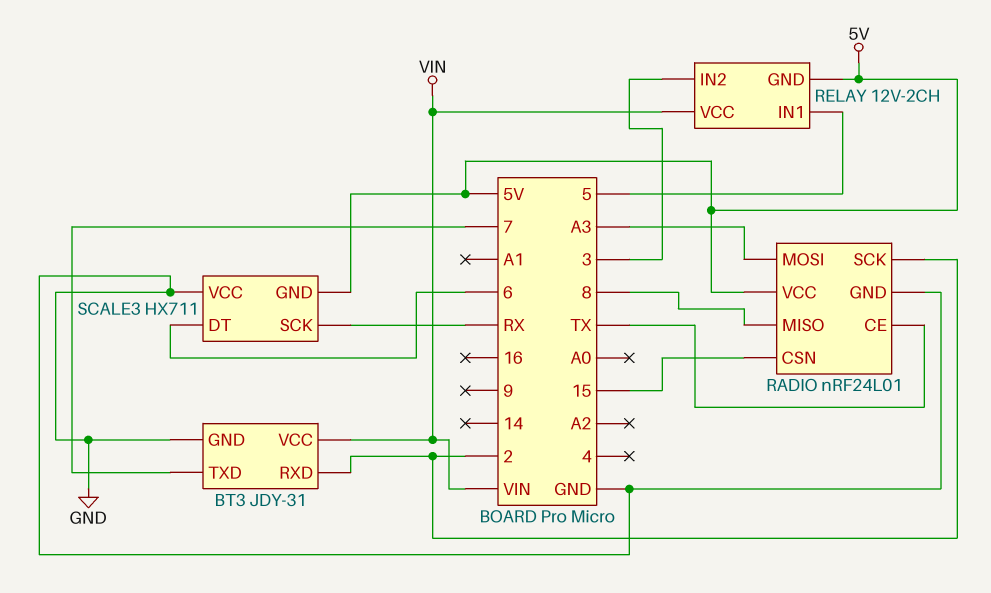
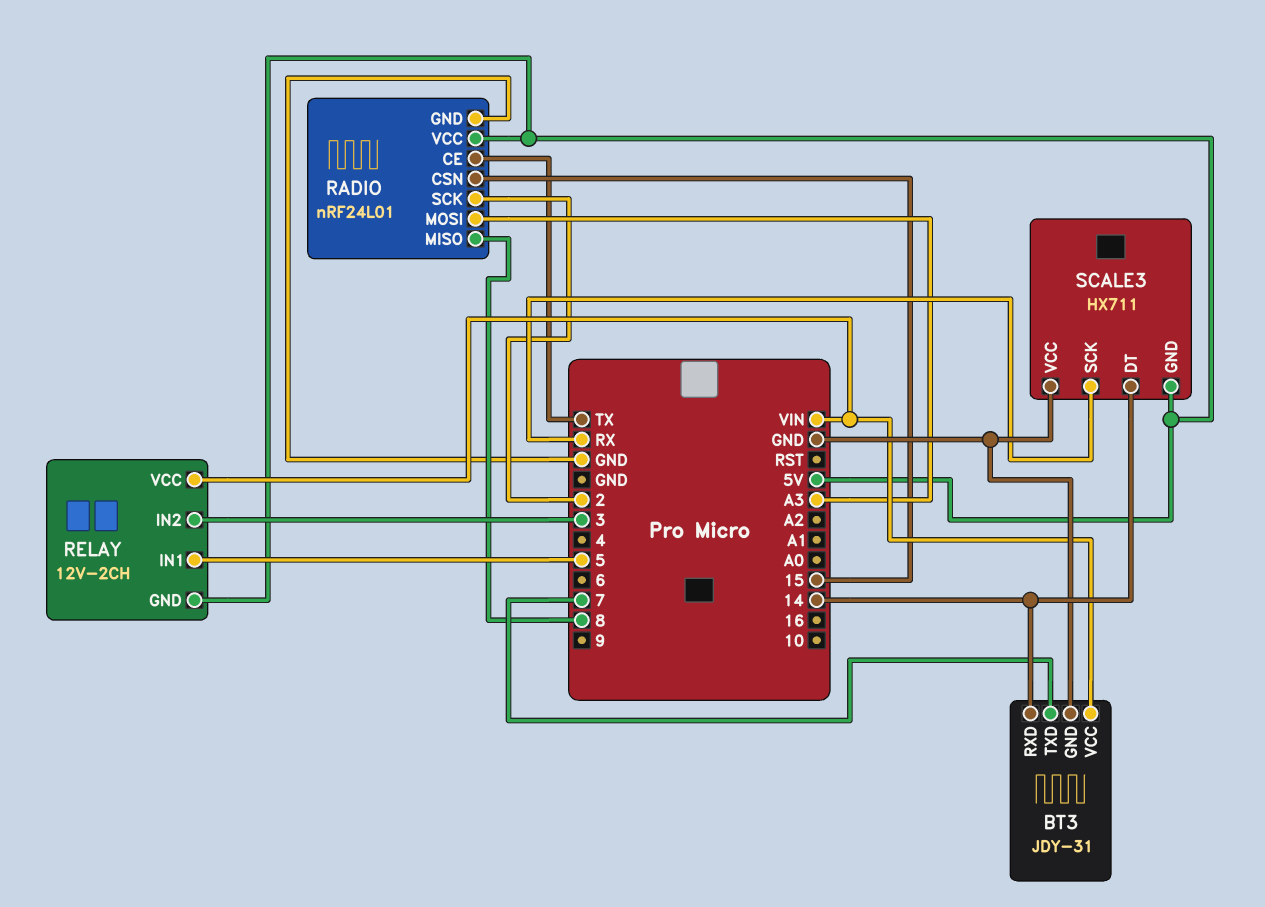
BT3 pin RXD: 2 -> 14
SCALE3 pin DT: 6 -> 14

